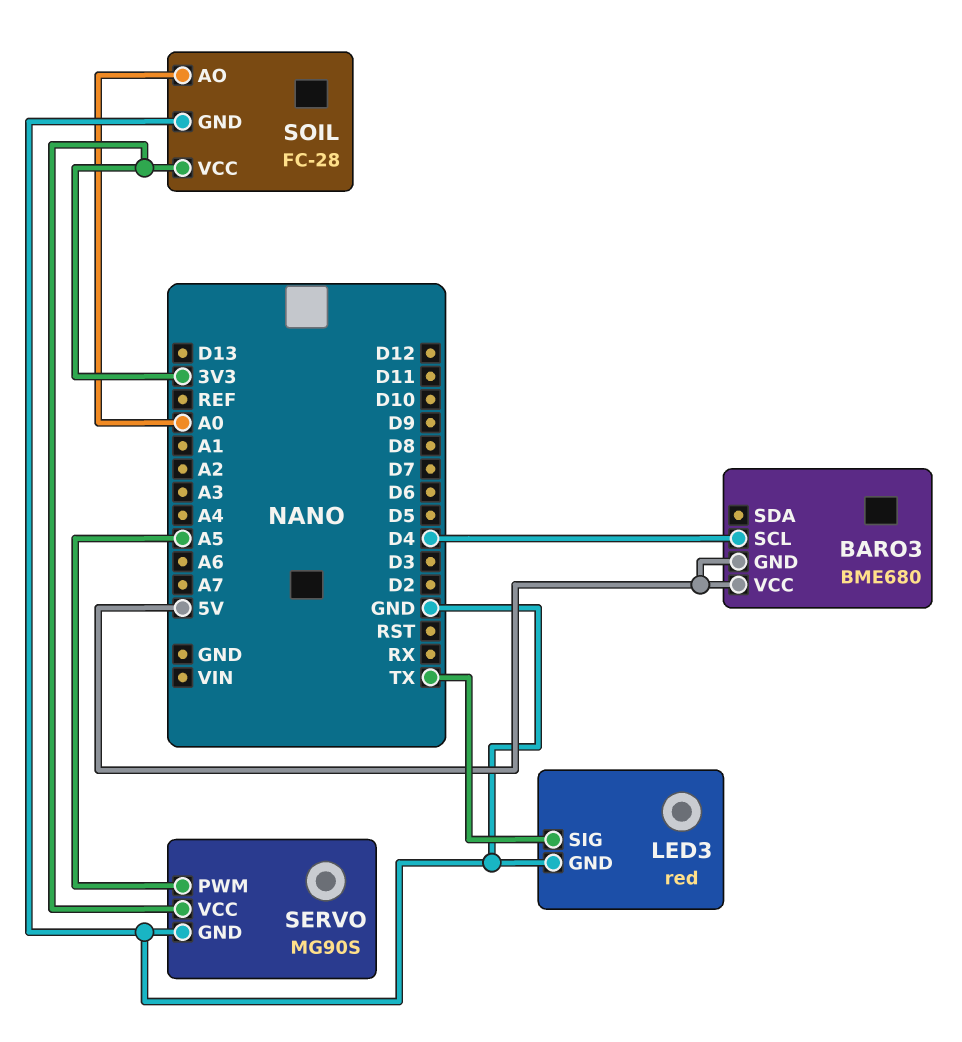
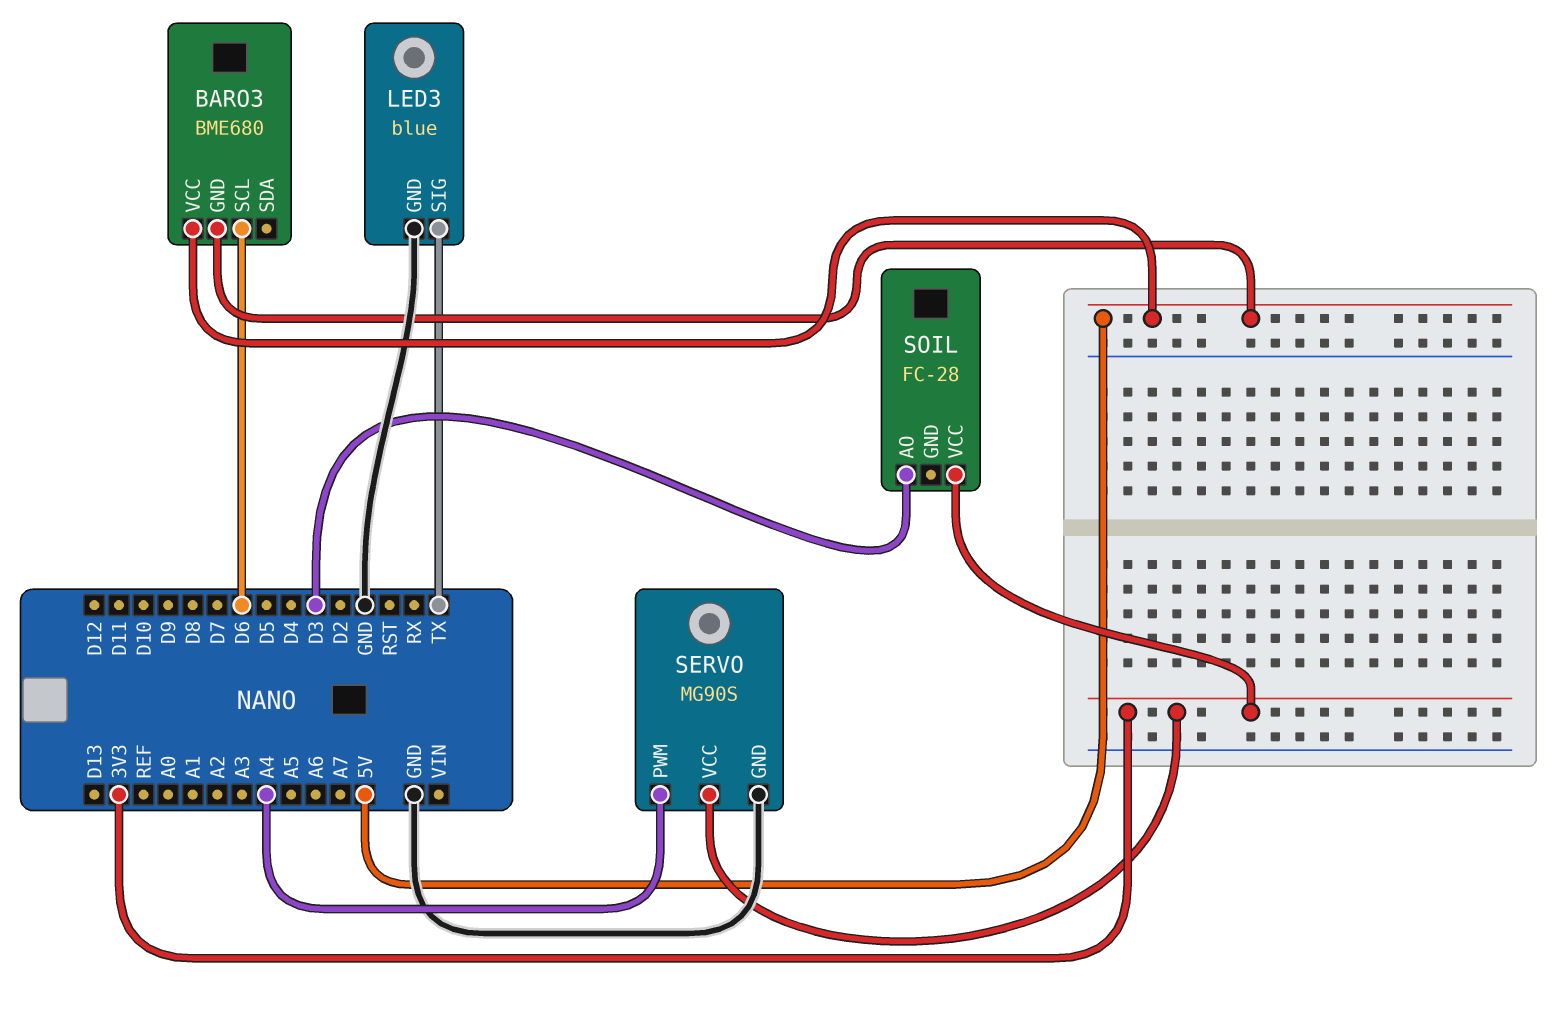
BARO3 pin SCL: D4 -> D6
LED3: red -> blue
SERVO pin PWM: A5 -> A4
SOIL pin AO: A0 -> D3
SOIL pin GND: GND -> none

